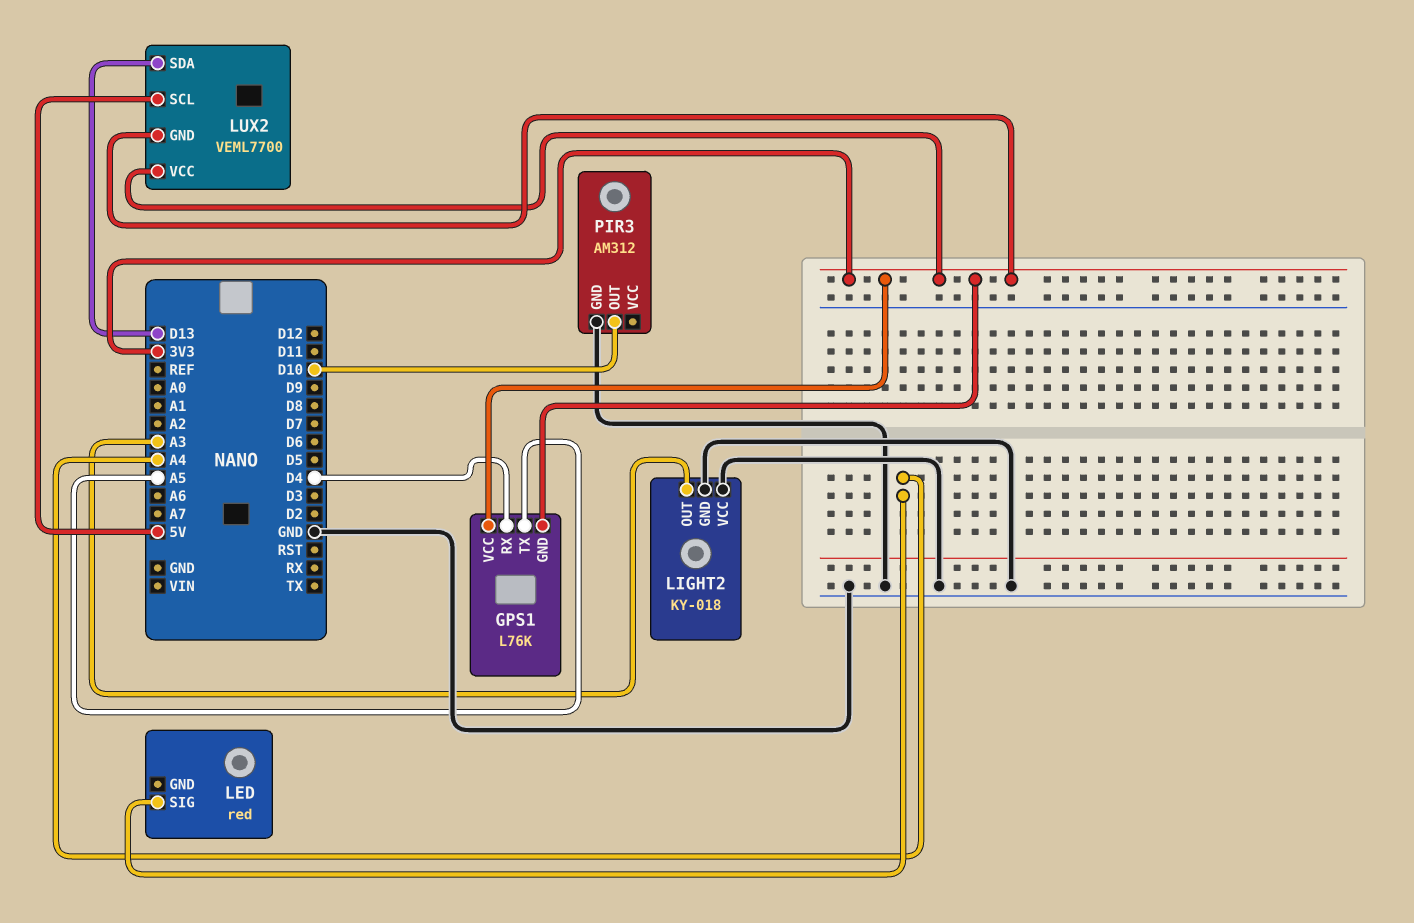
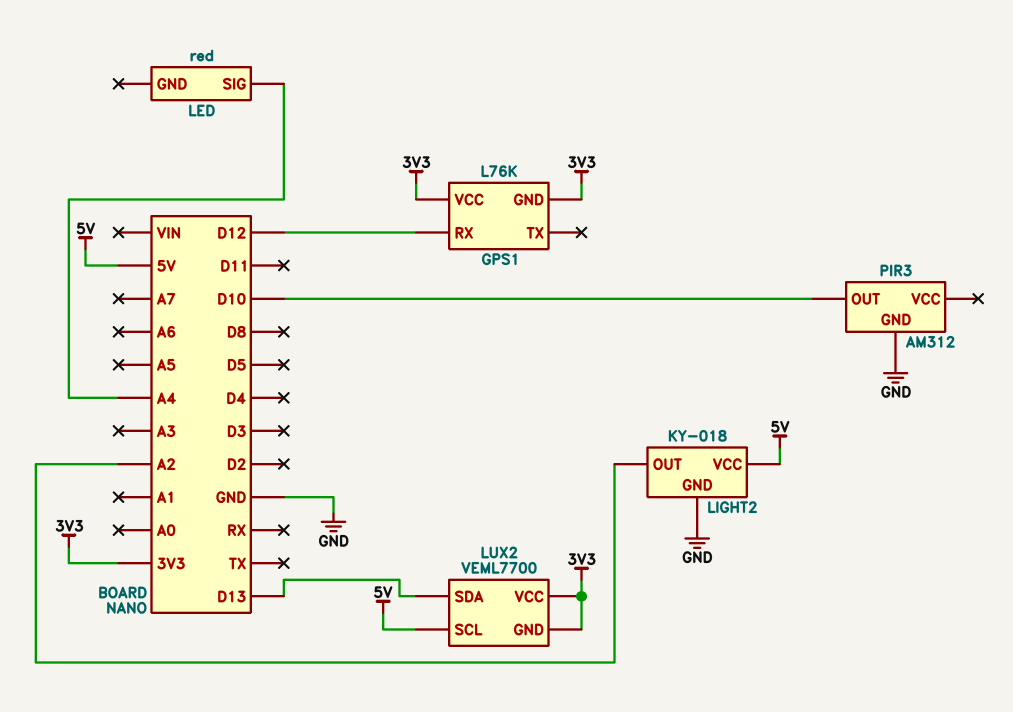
GPS1 pin RX: D4 -> D12
GPS1 pin TX: A5 -> none
LIGHT2 pin OUT: A3 -> A2
LIGHT2 pin VCC: GND -> 5V

